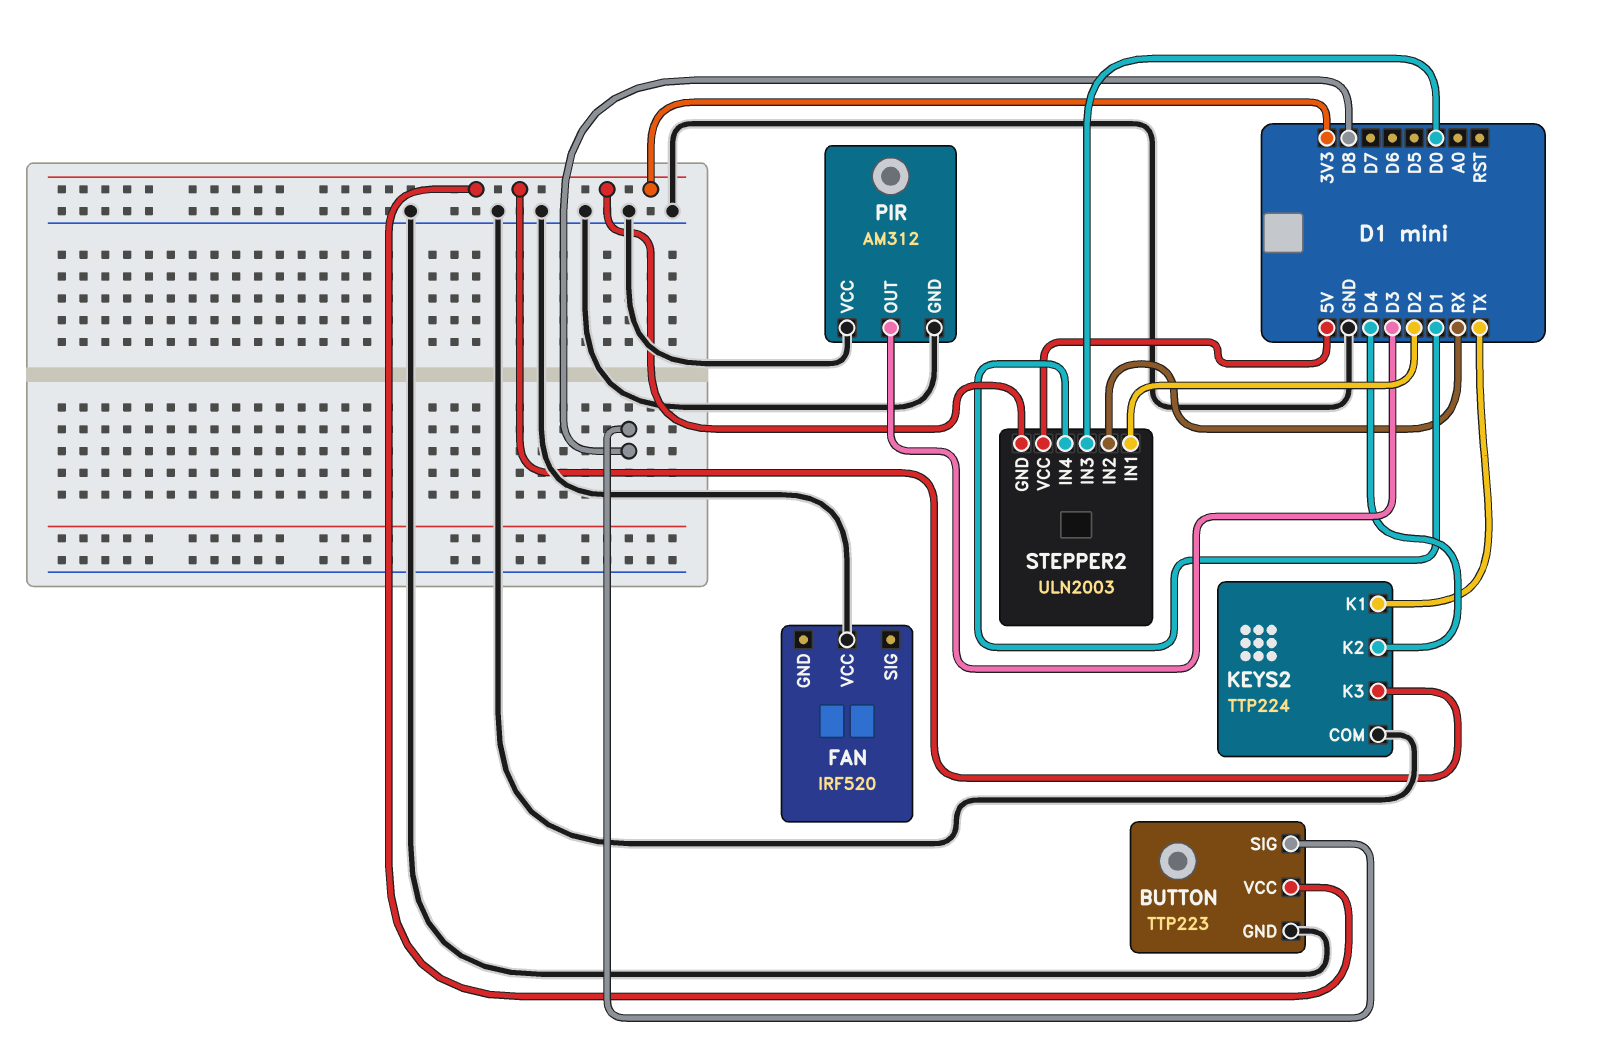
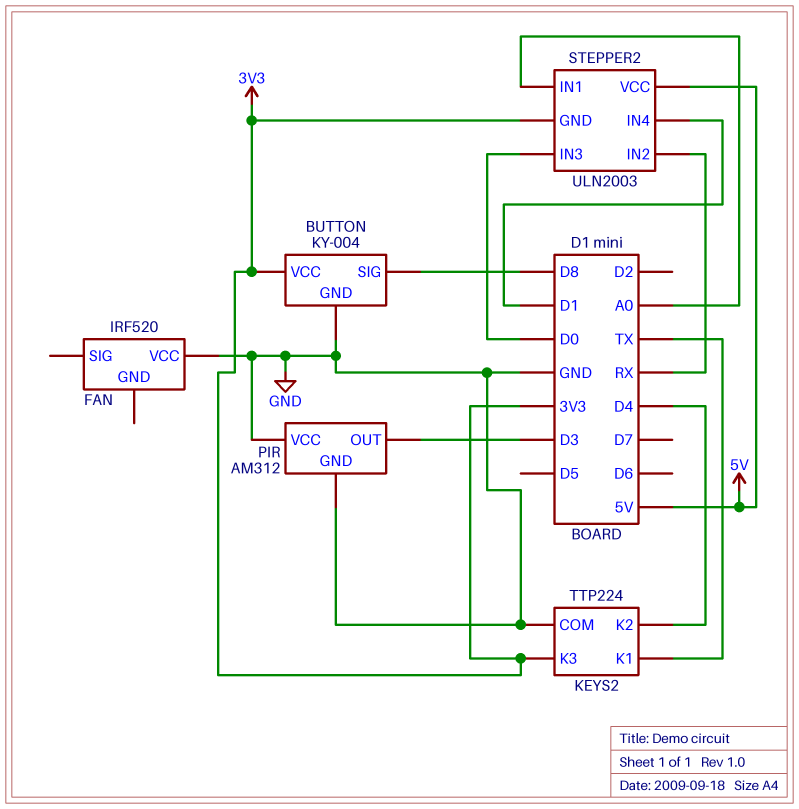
BUTTON: TTP223 -> KY-004
STEPPER2 pin IN1: D2 -> A0

